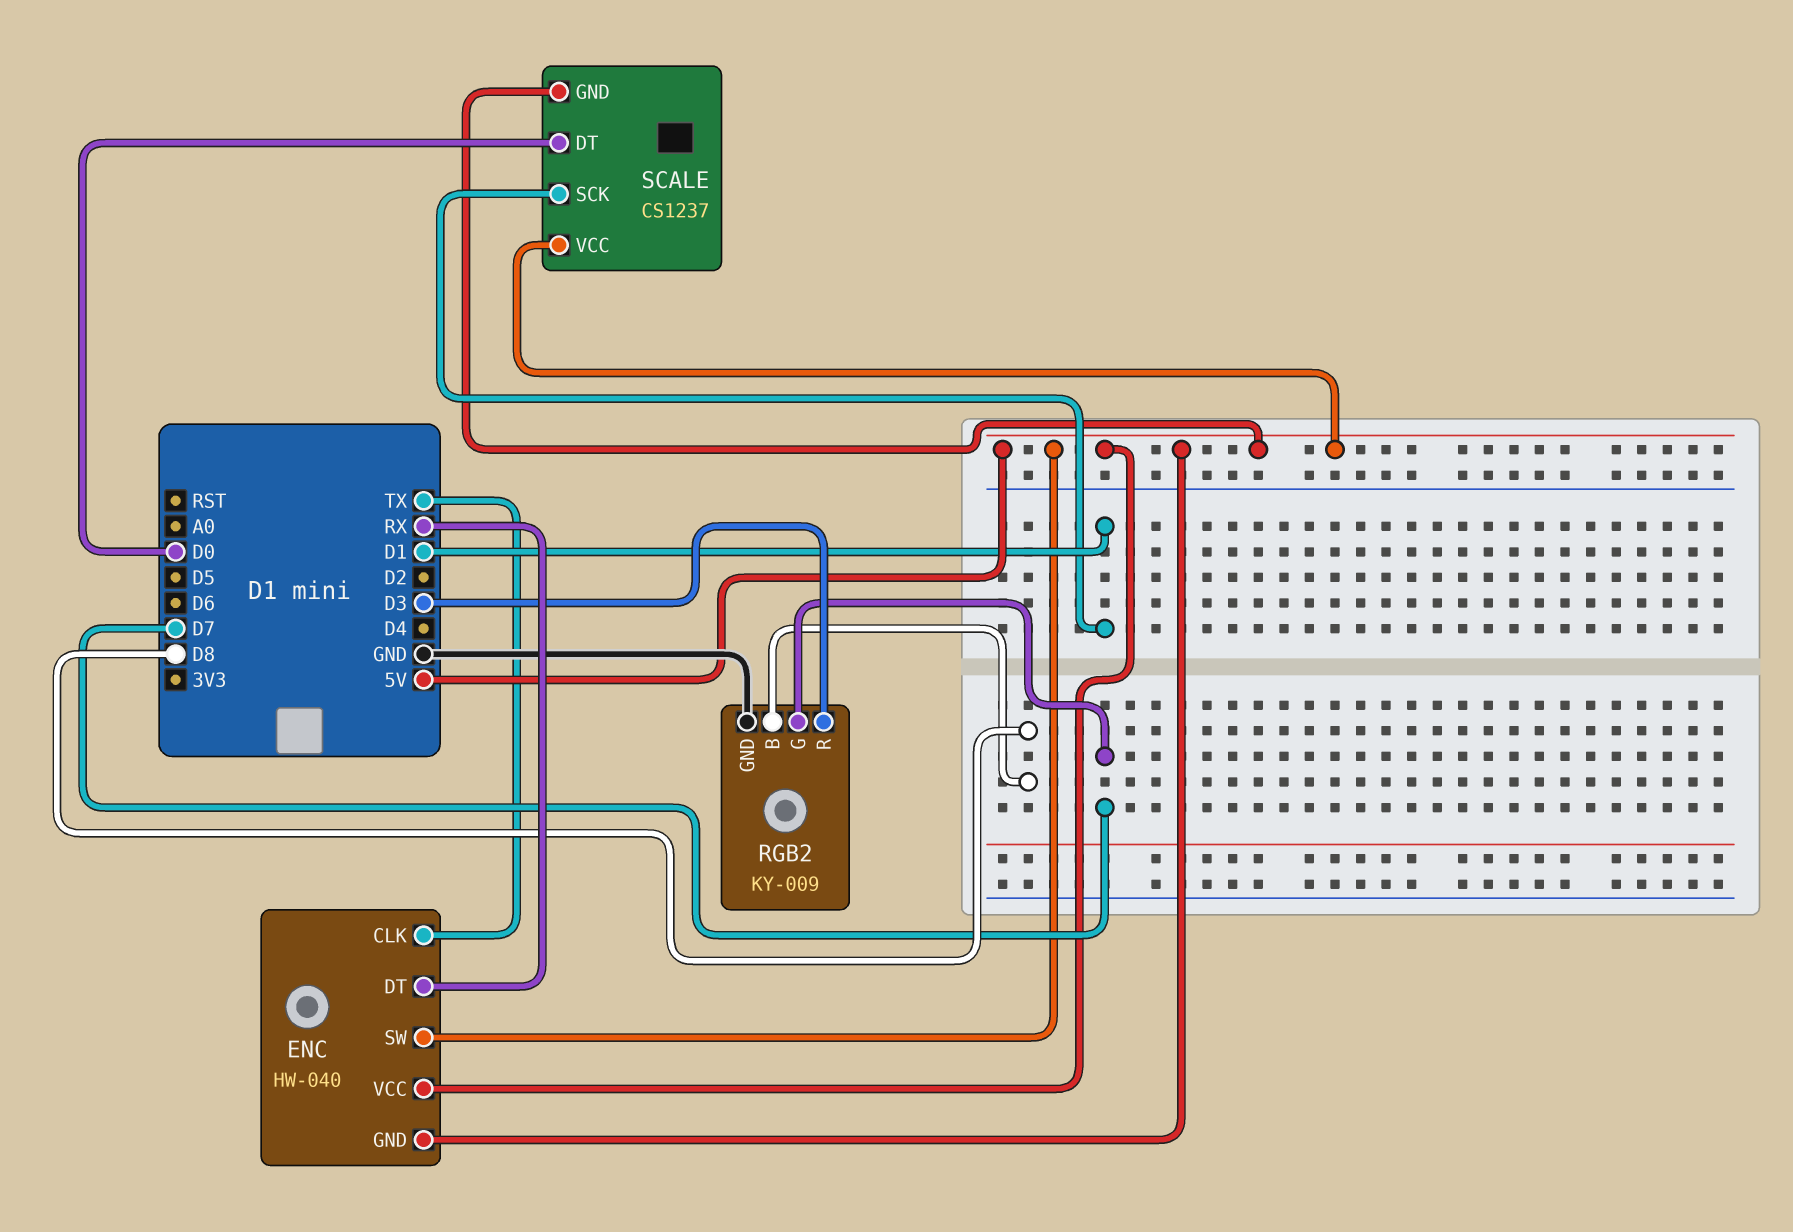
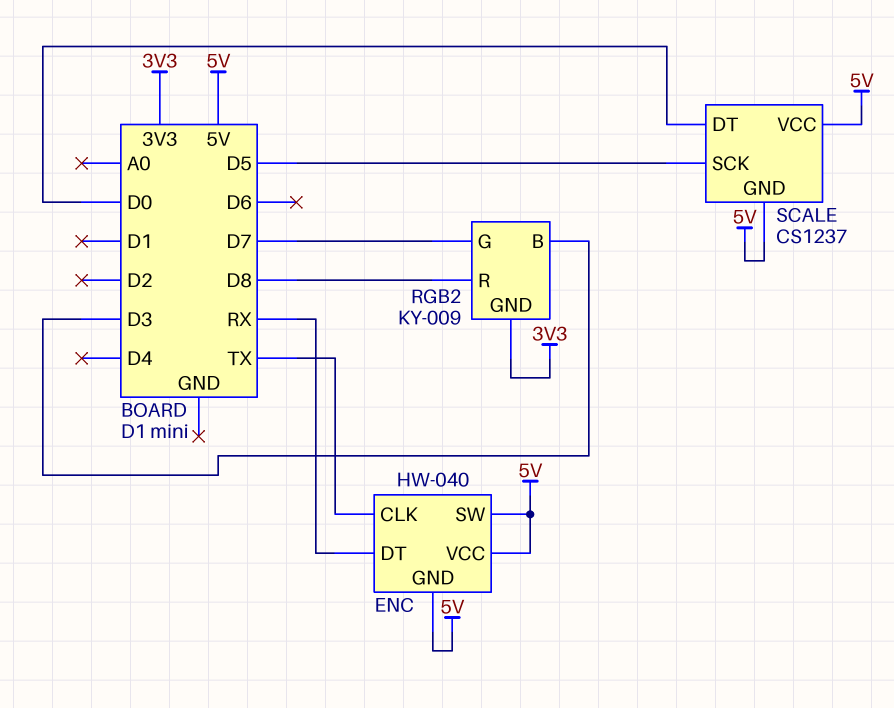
RGB2 pin B: D8 -> D3
RGB2 pin GND: GND -> 3V3
RGB2 pin R: D3 -> D8
SCALE pin SCK: D1 -> D5

